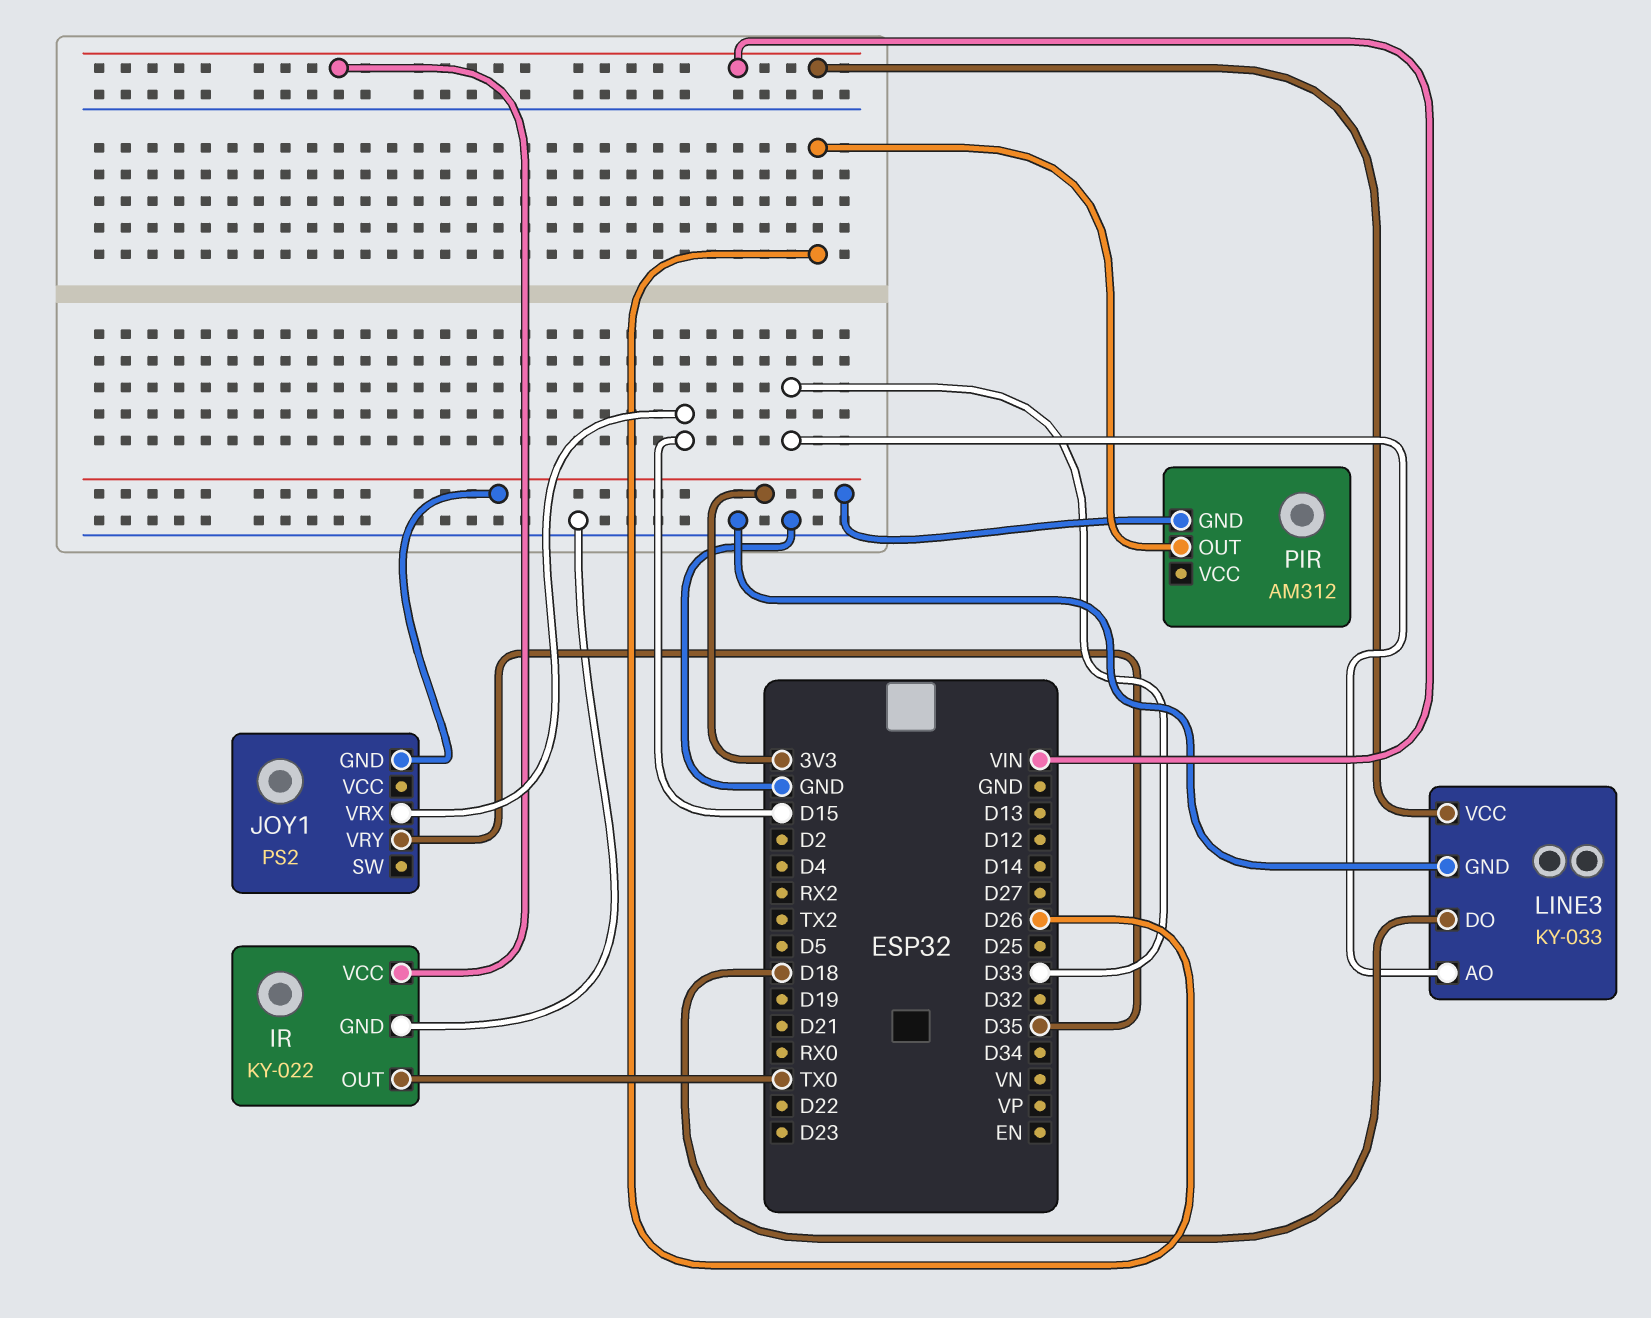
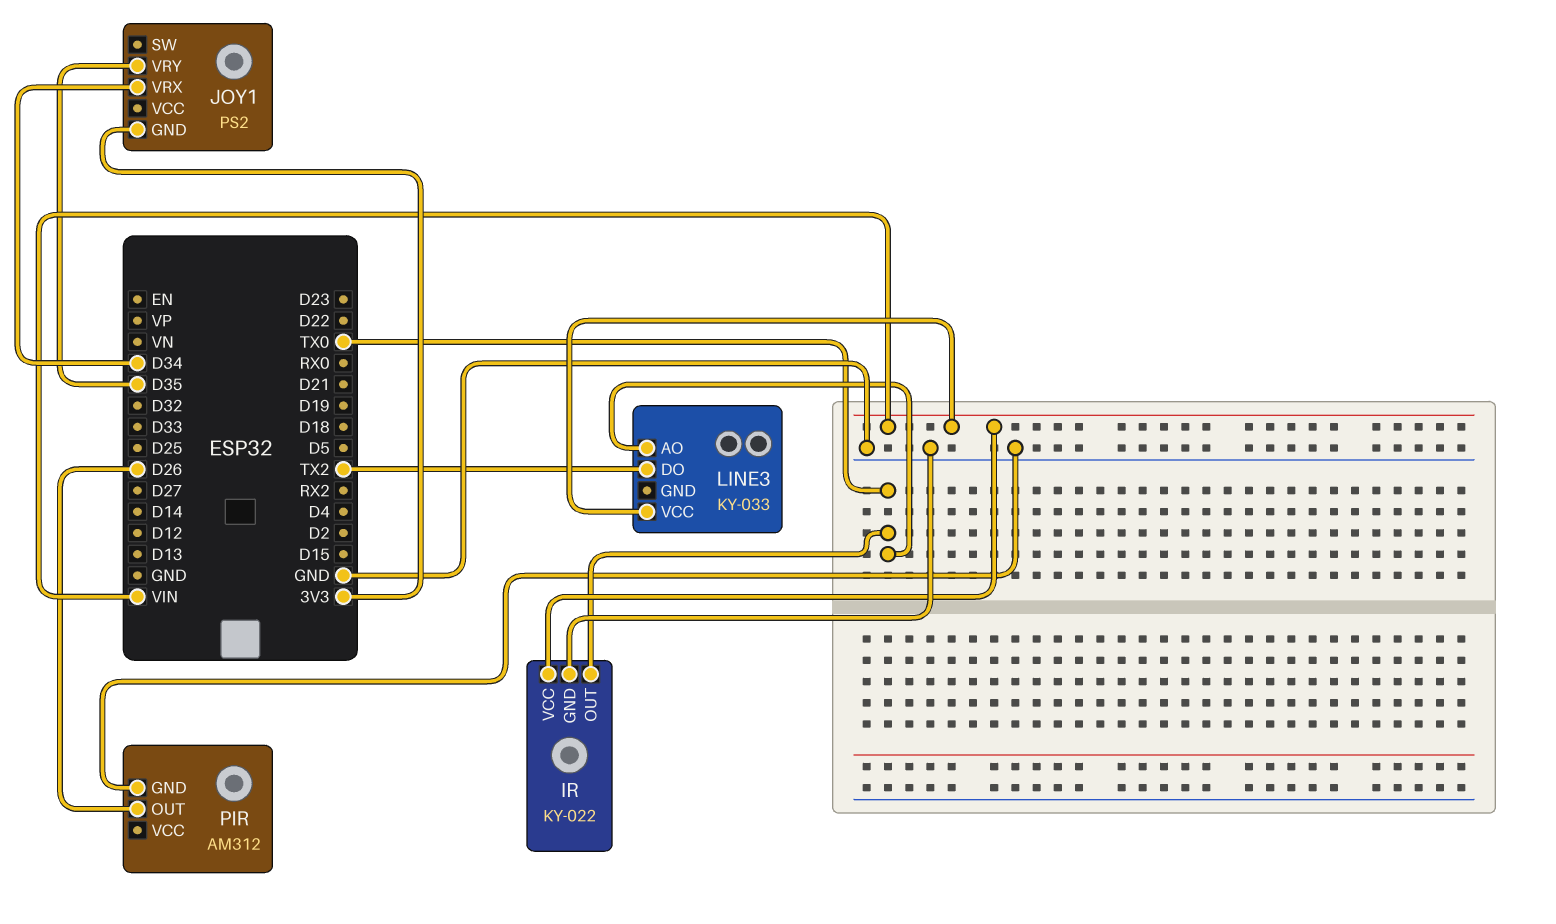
JOY1 pin VRX: D15 -> D34
LINE3 pin AO: D33 -> TX0
LINE3 pin DO: D18 -> TX2
LINE3 pin GND: GND -> none
PIR pin GND: 3V3 -> GND

